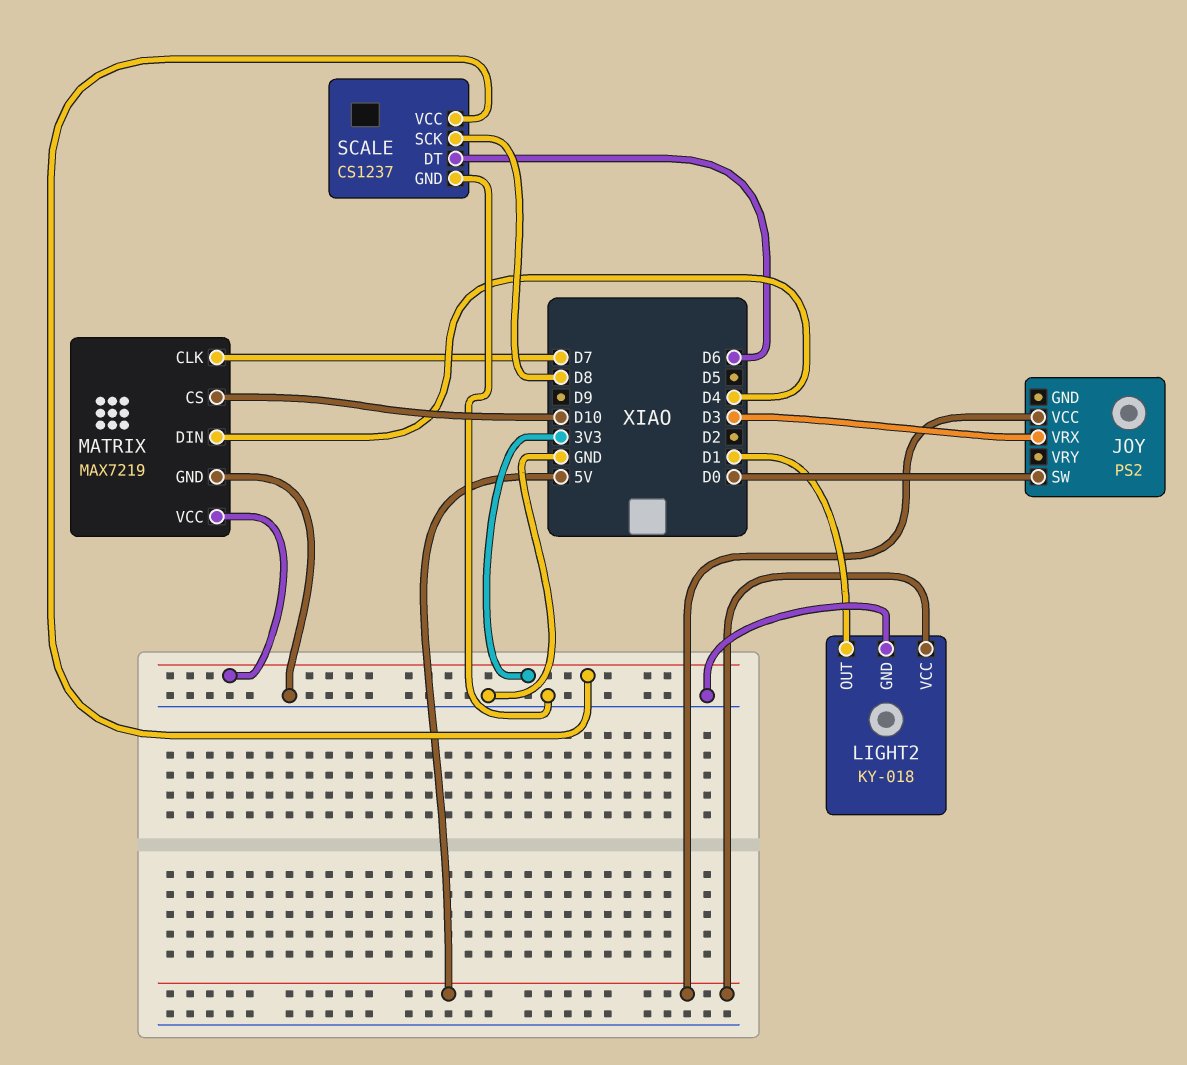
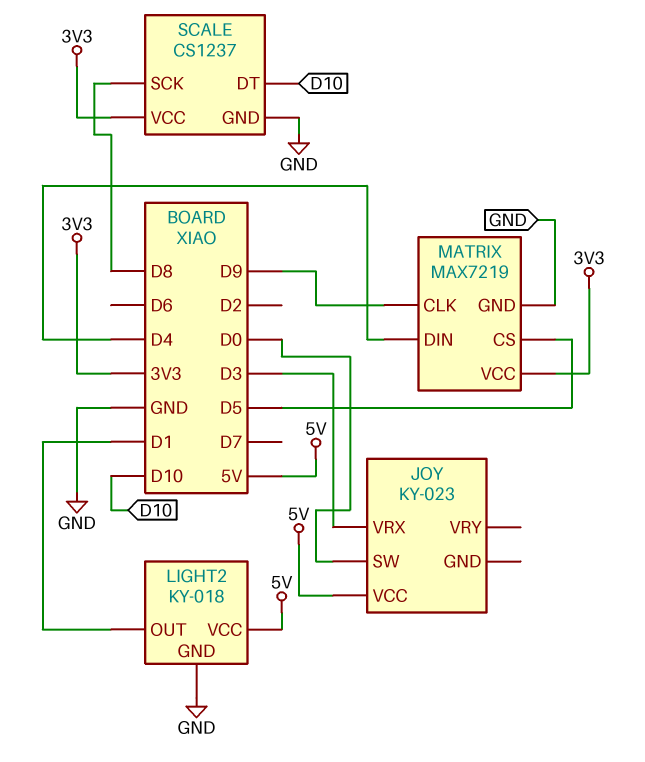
JOY: PS2 -> KY-023
MATRIX pin CLK: D7 -> D9
MATRIX pin CS: D10 -> D5
SCALE pin DT: D6 -> D10

